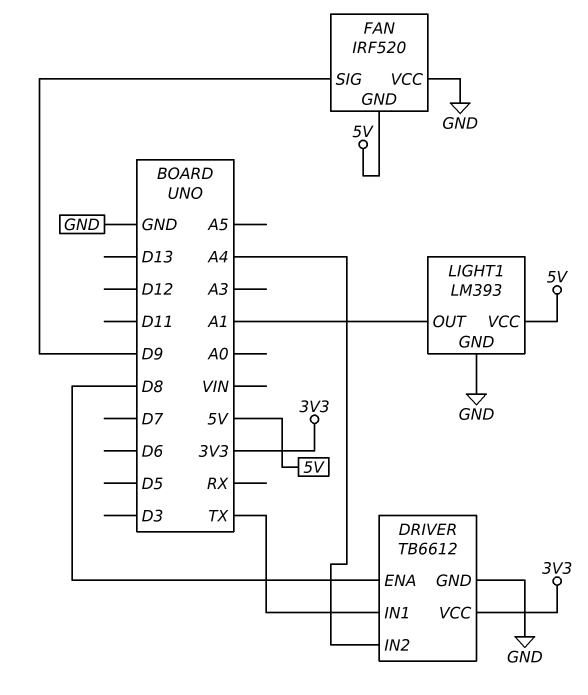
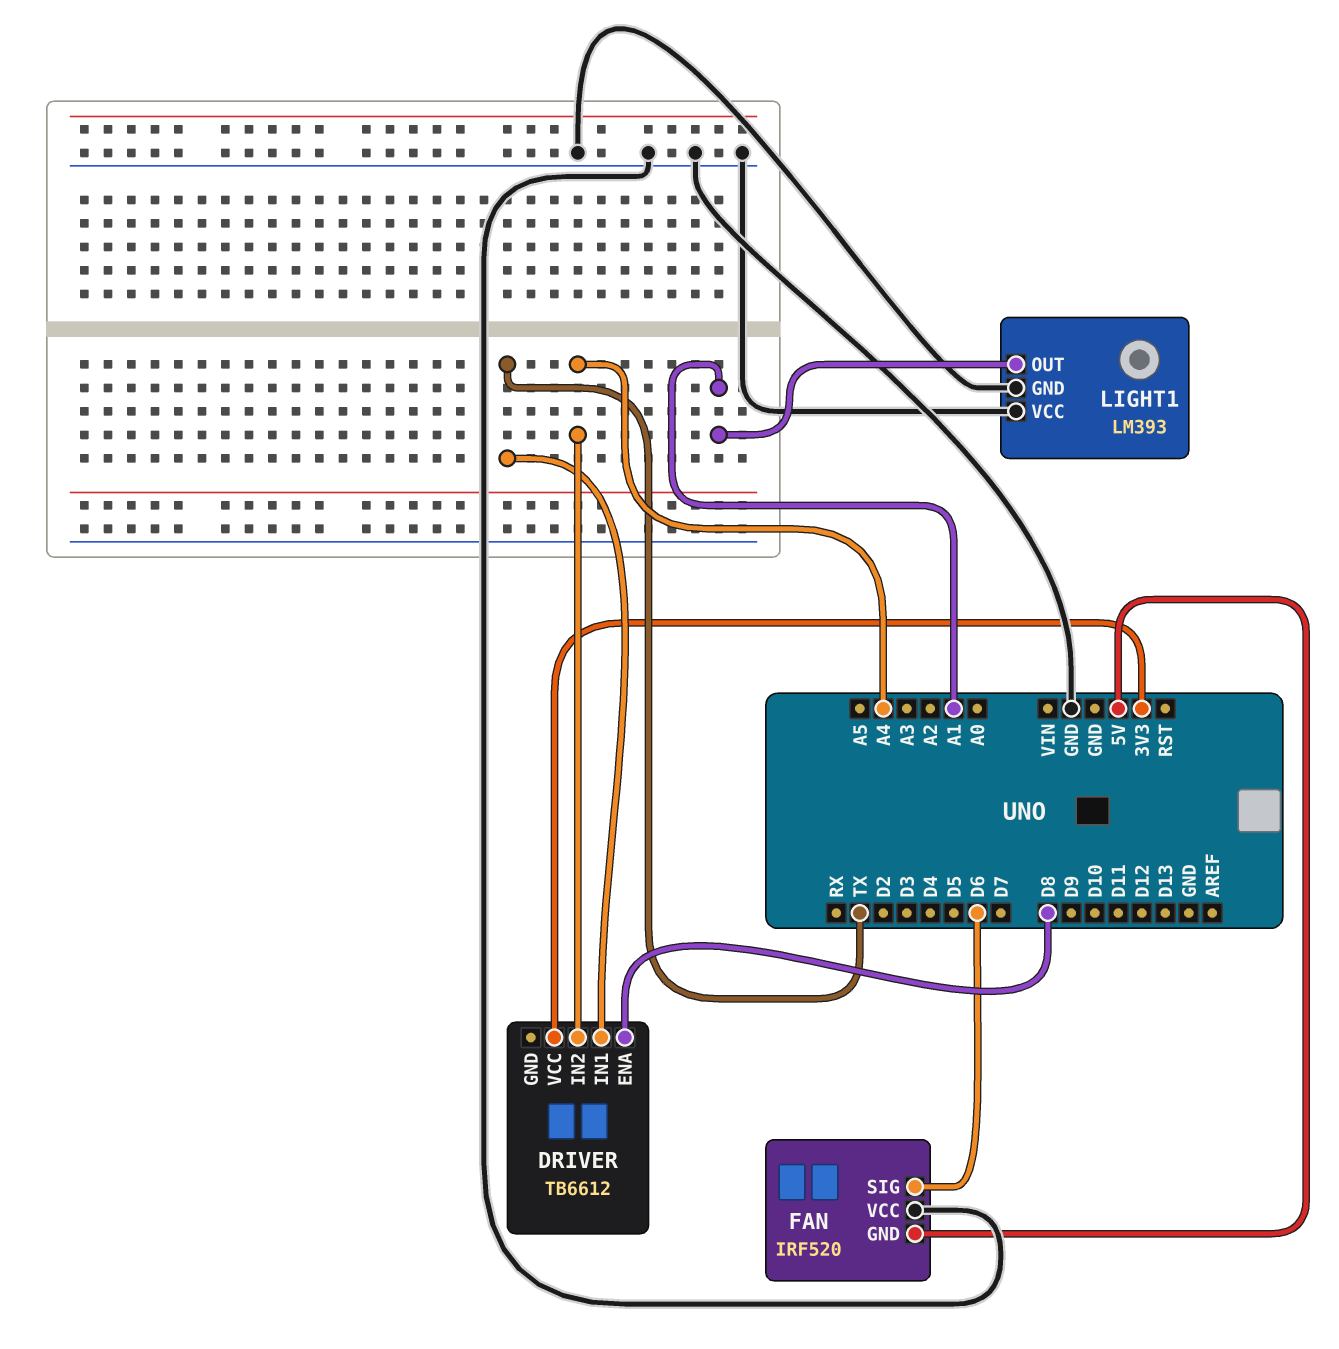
DRIVER pin GND: GND -> none
FAN pin SIG: D9 -> D6
LIGHT1 pin VCC: 5V -> GND

